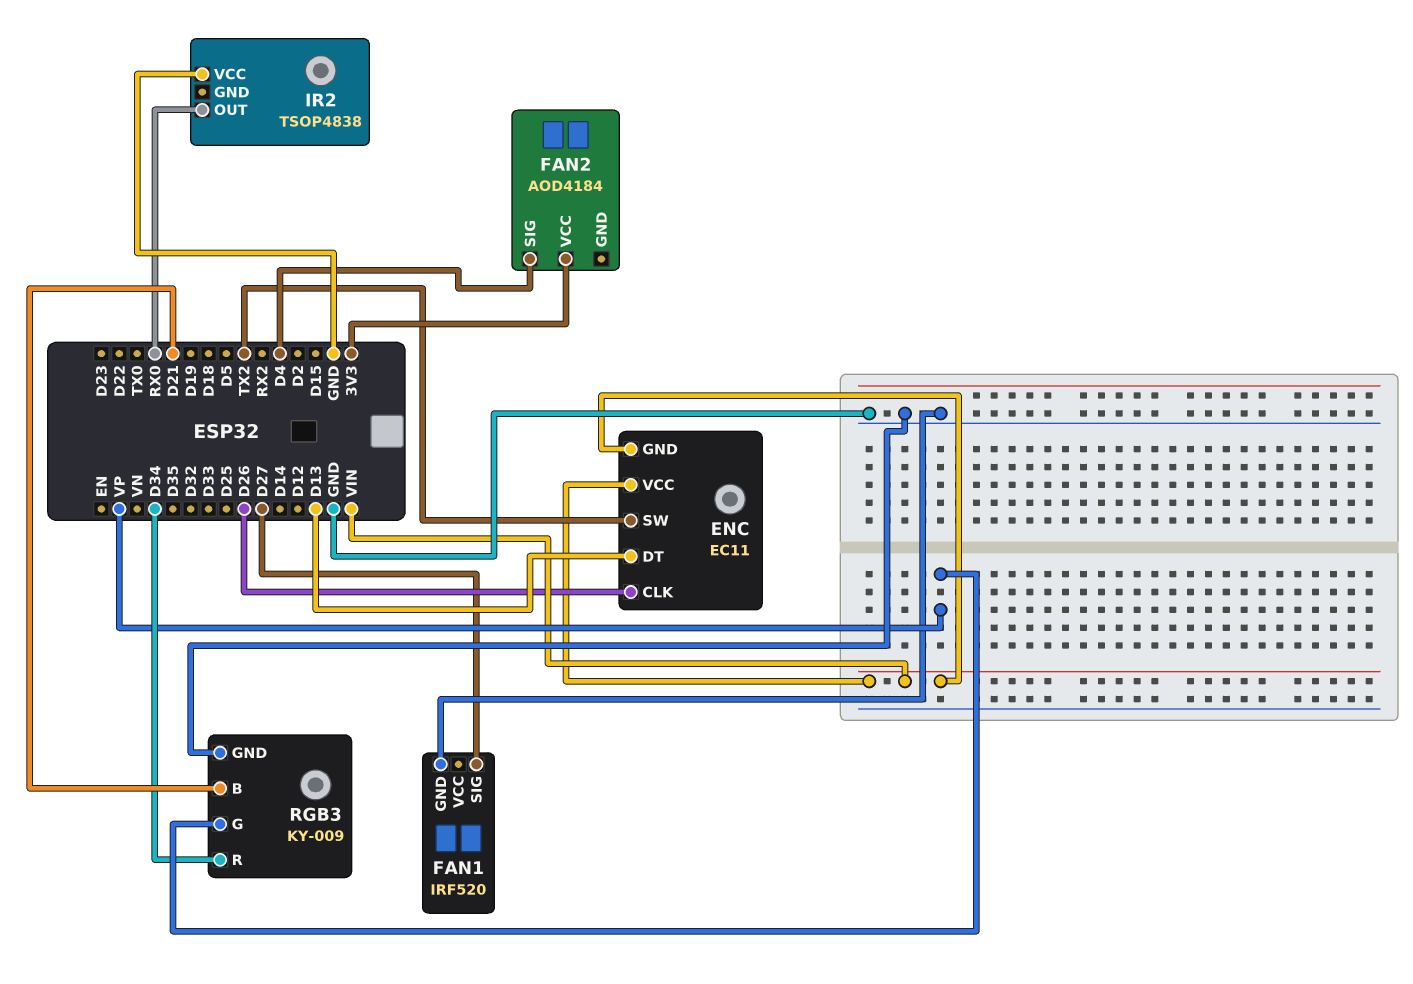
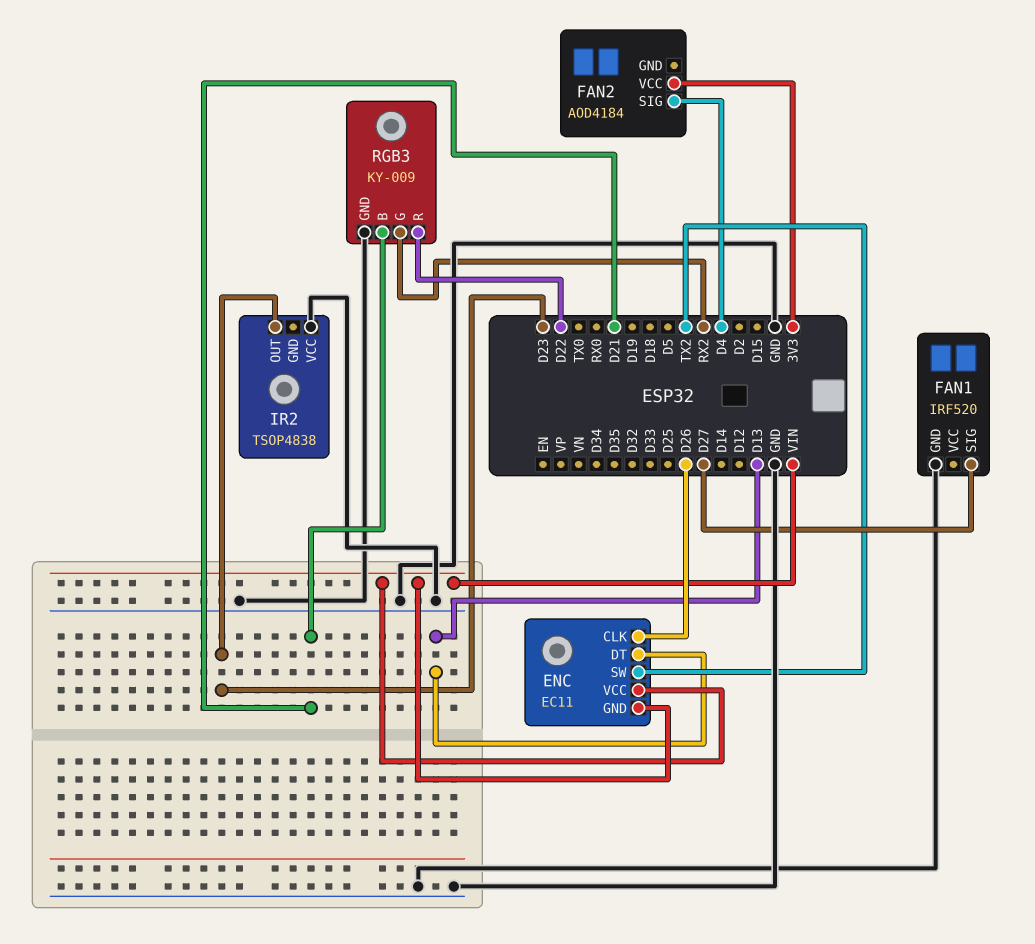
IR2 pin OUT: RX0 -> D23
RGB3 pin G: VP -> RX2
RGB3 pin R: D34 -> D22

